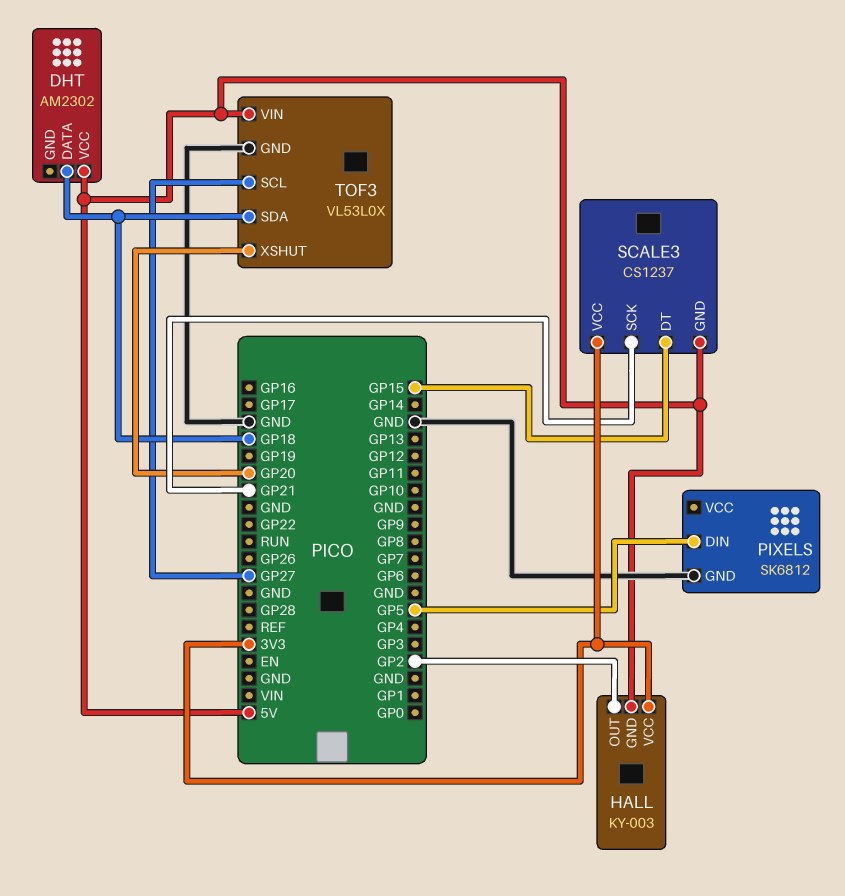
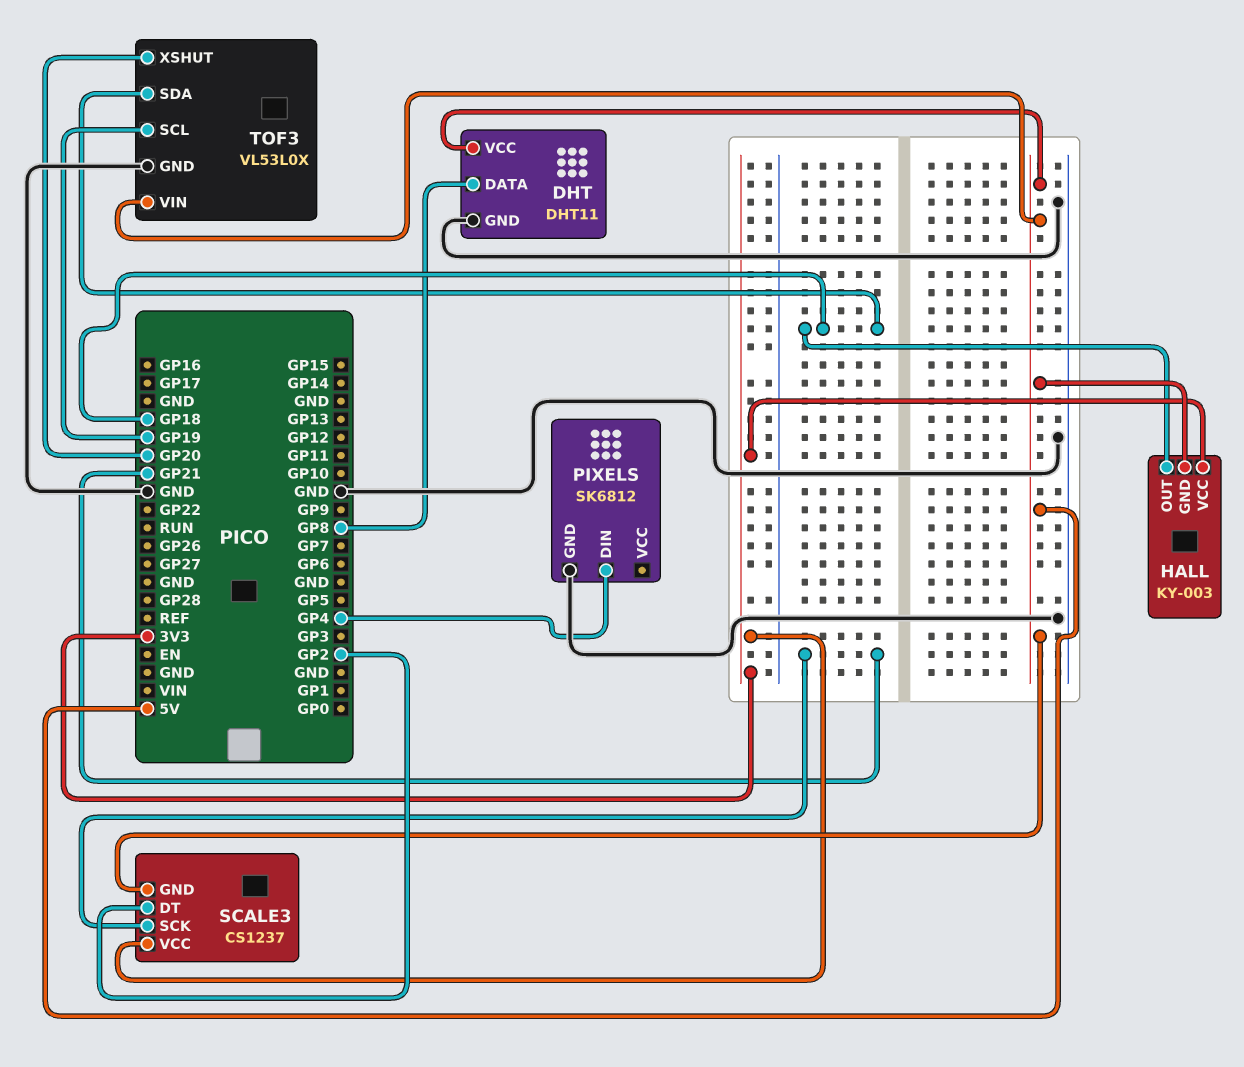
DHT: AM2302 -> DHT11
DHT pin DATA: GP18 -> GP8
DHT pin GND: none -> GND
HALL pin OUT: GP2 -> GP18
PIXELS pin DIN: GP5 -> GP4
SCALE3 pin DT: GP15 -> GP2
TOF3 pin SCL: GP27 -> GP19

